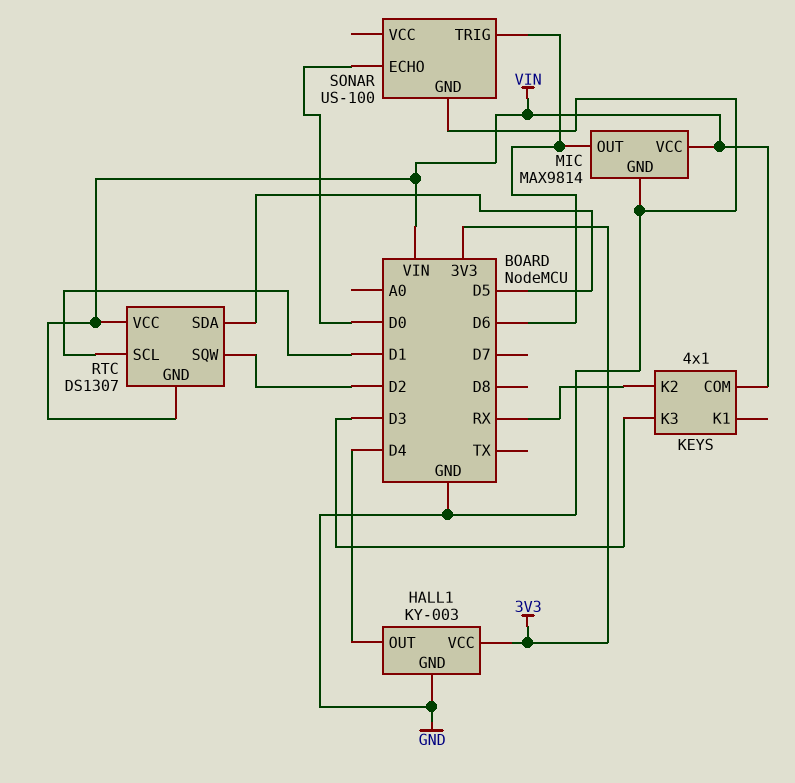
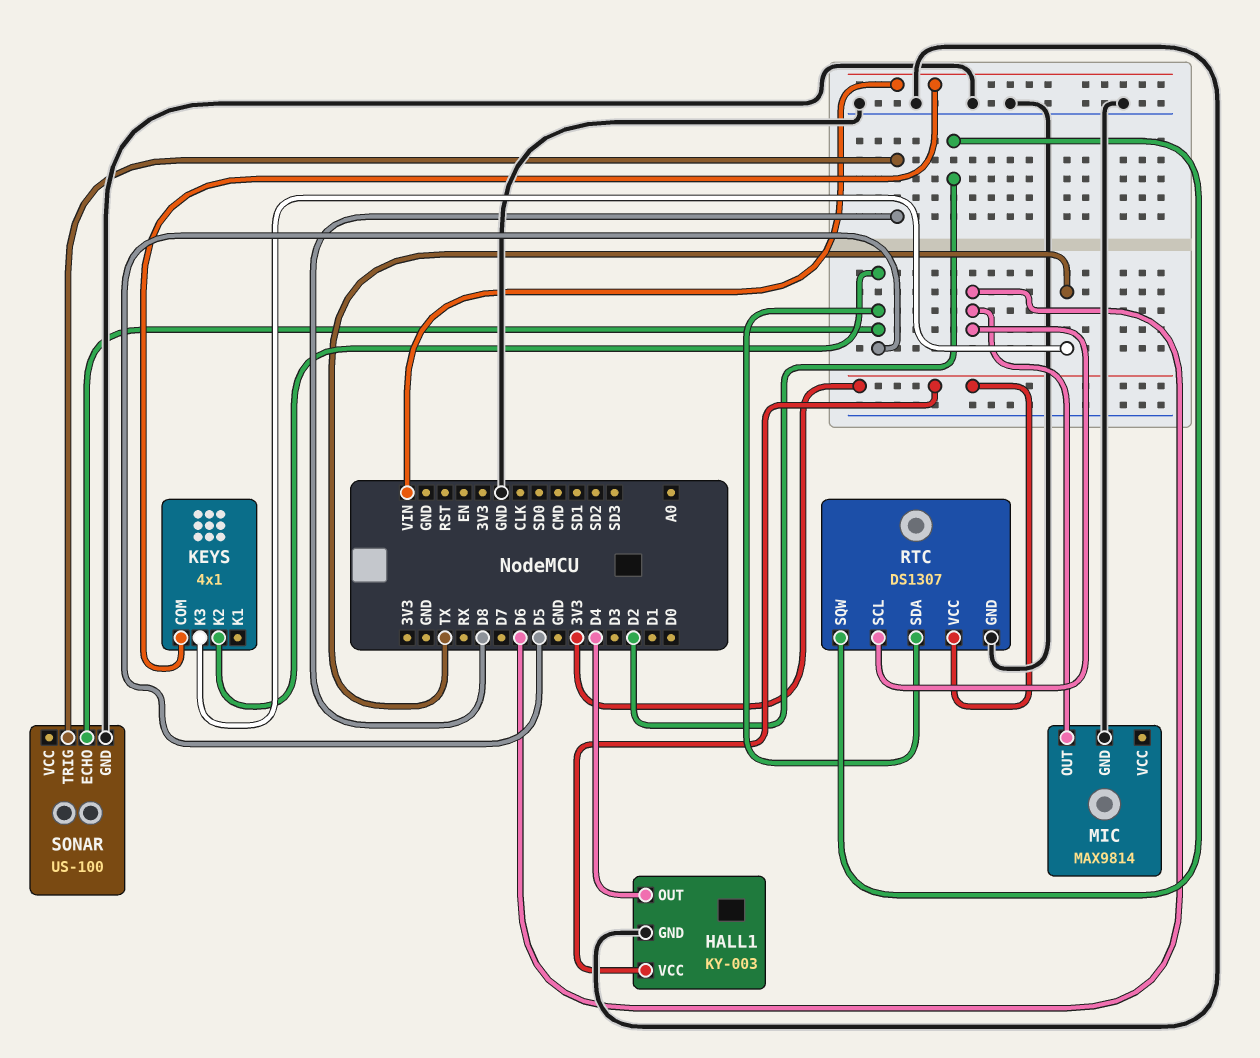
KEYS pin K2: RX -> D5
KEYS pin K3: D3 -> TX
MIC pin VCC: VIN -> none
RTC pin GND: VIN -> GND
RTC pin SCL: D1 -> D6
RTC pin VCC: VIN -> 3V3
SONAR pin ECHO: D0 -> D5
SONAR pin TRIG: D6 -> D8

